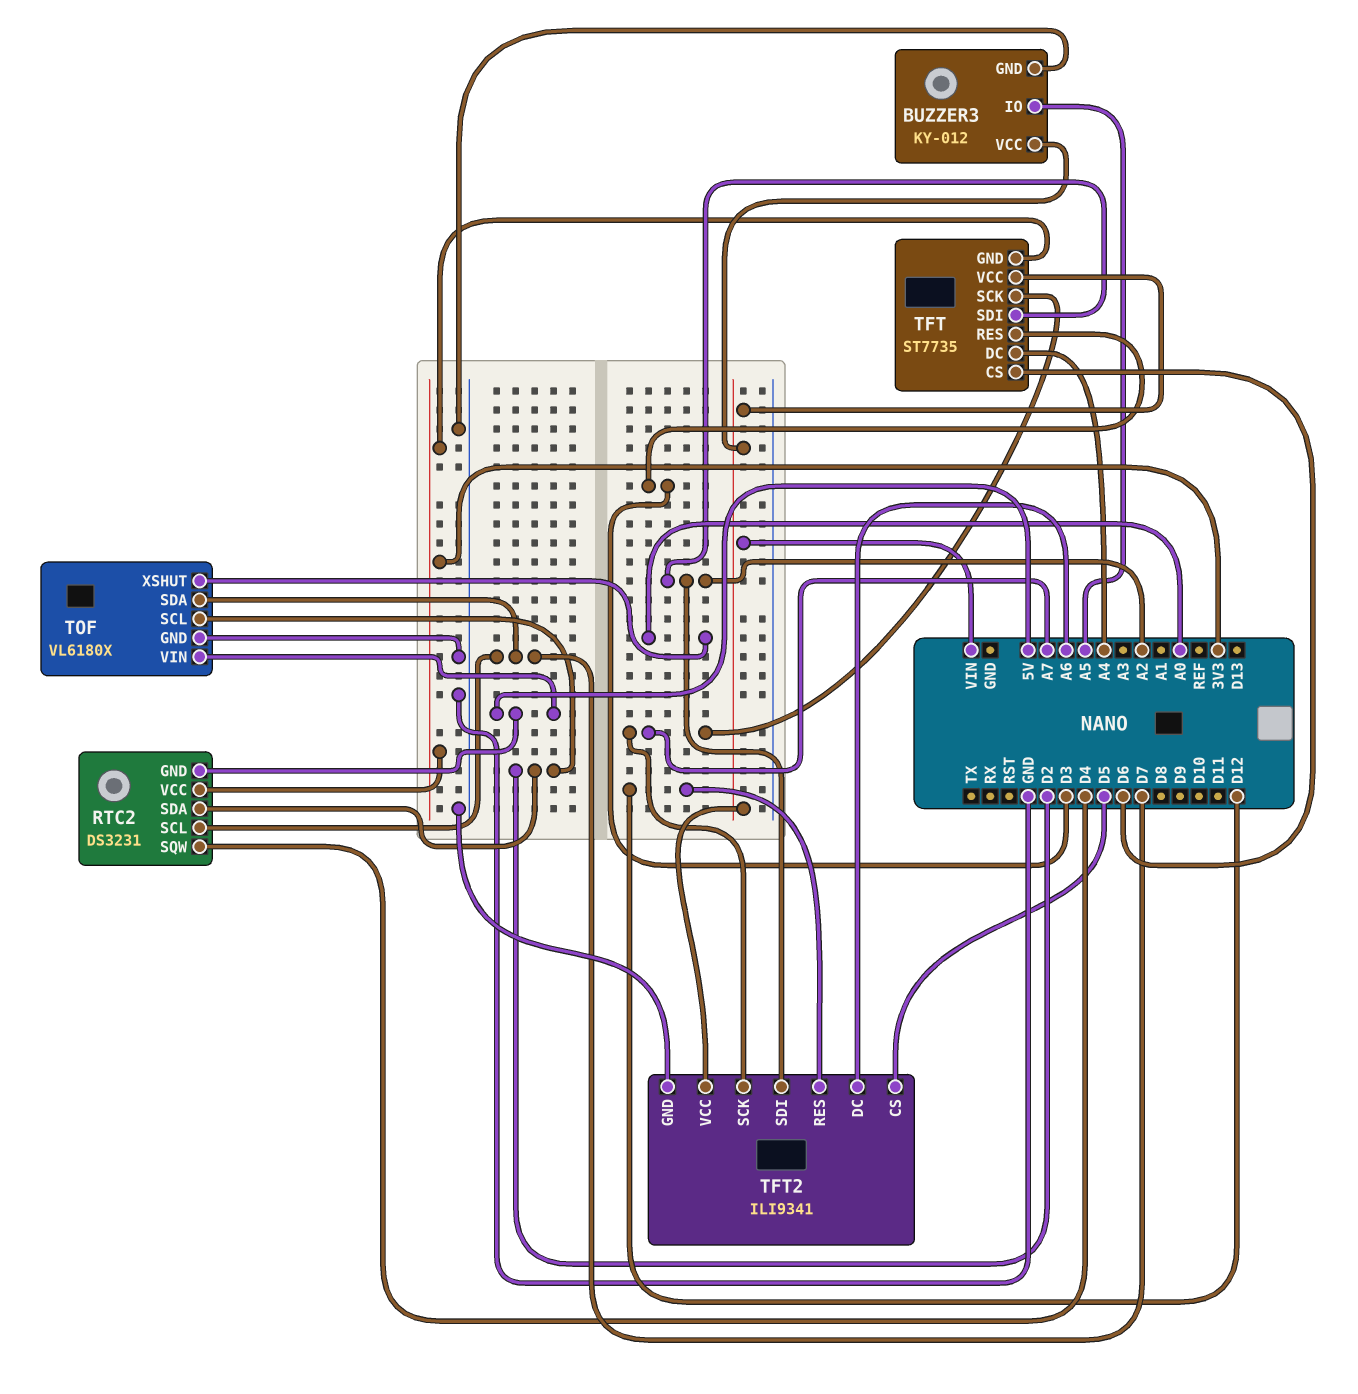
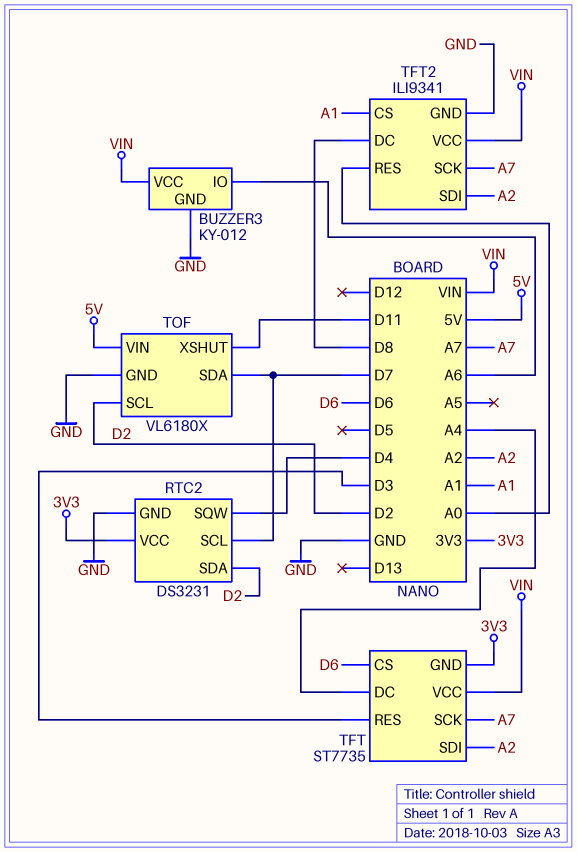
BUZZER3 pin IO: A5 -> A6
RTC2 pin GND: 5V -> GND
TFT2 pin CS: D5 -> A1
TFT2 pin DC: A6 -> D8
TFT2 pin RES: D12 -> A0
TOF pin XSHUT: A0 -> D11

